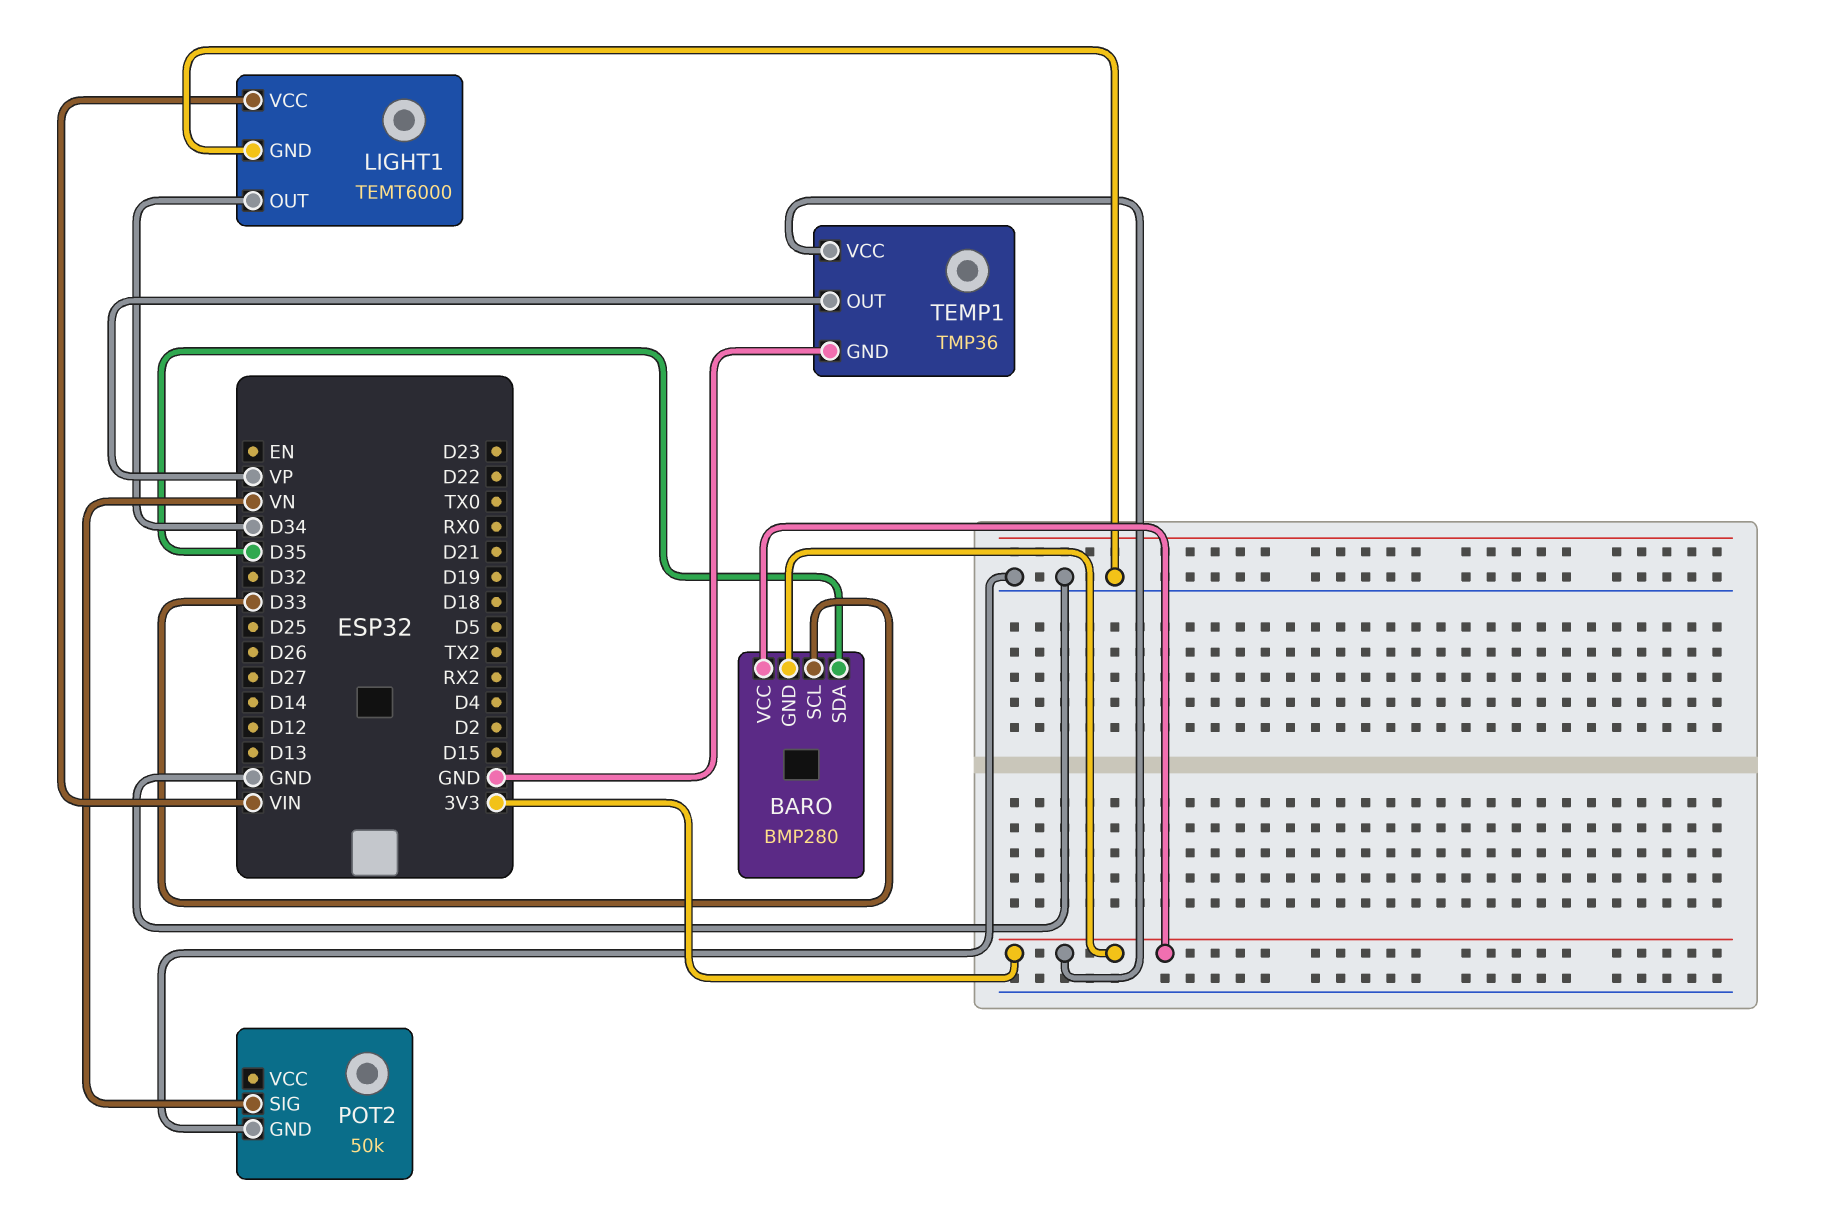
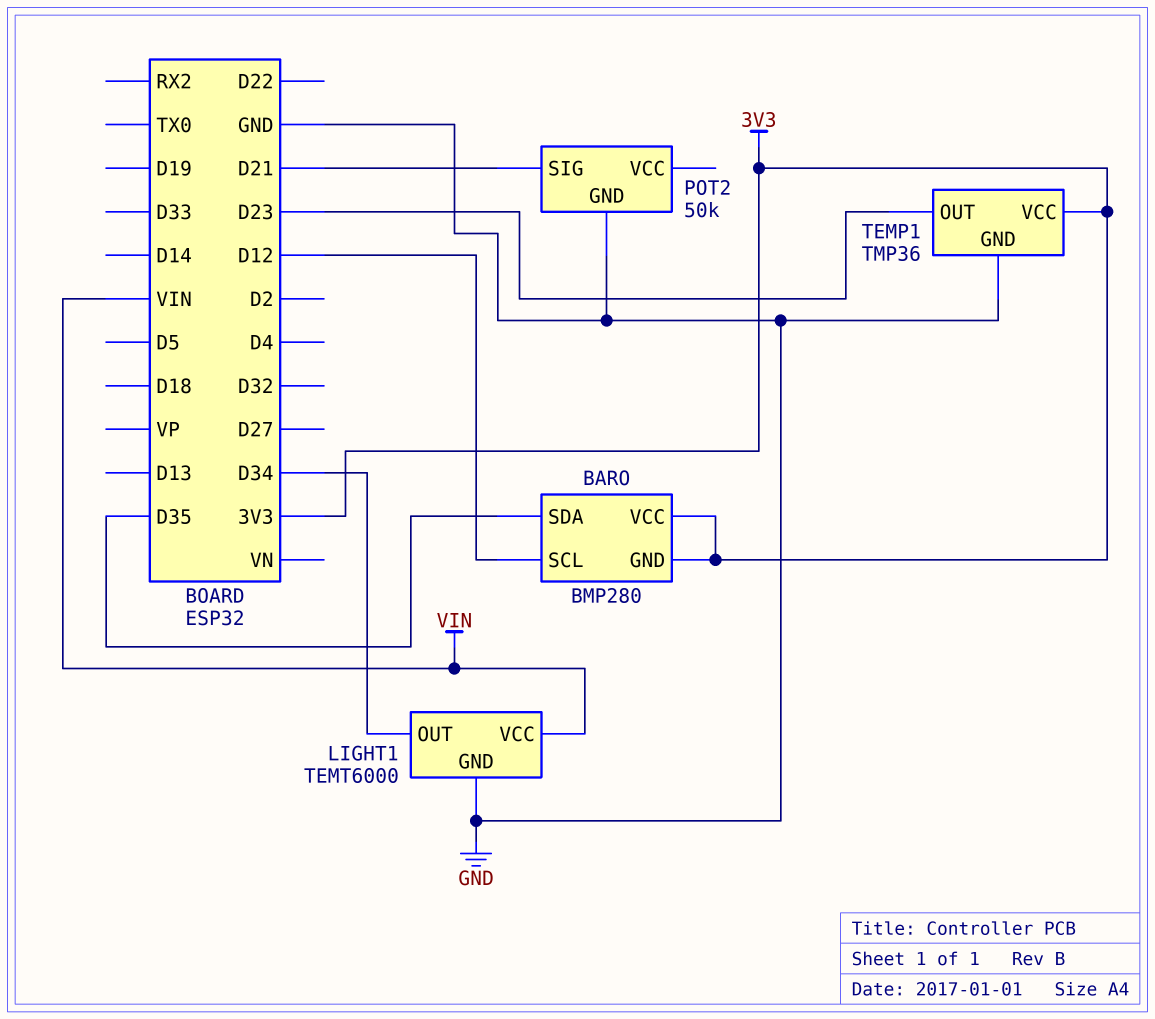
BARO pin SCL: D33 -> D12
POT2 pin SIG: VN -> D21
TEMP1 pin OUT: VP -> D23

